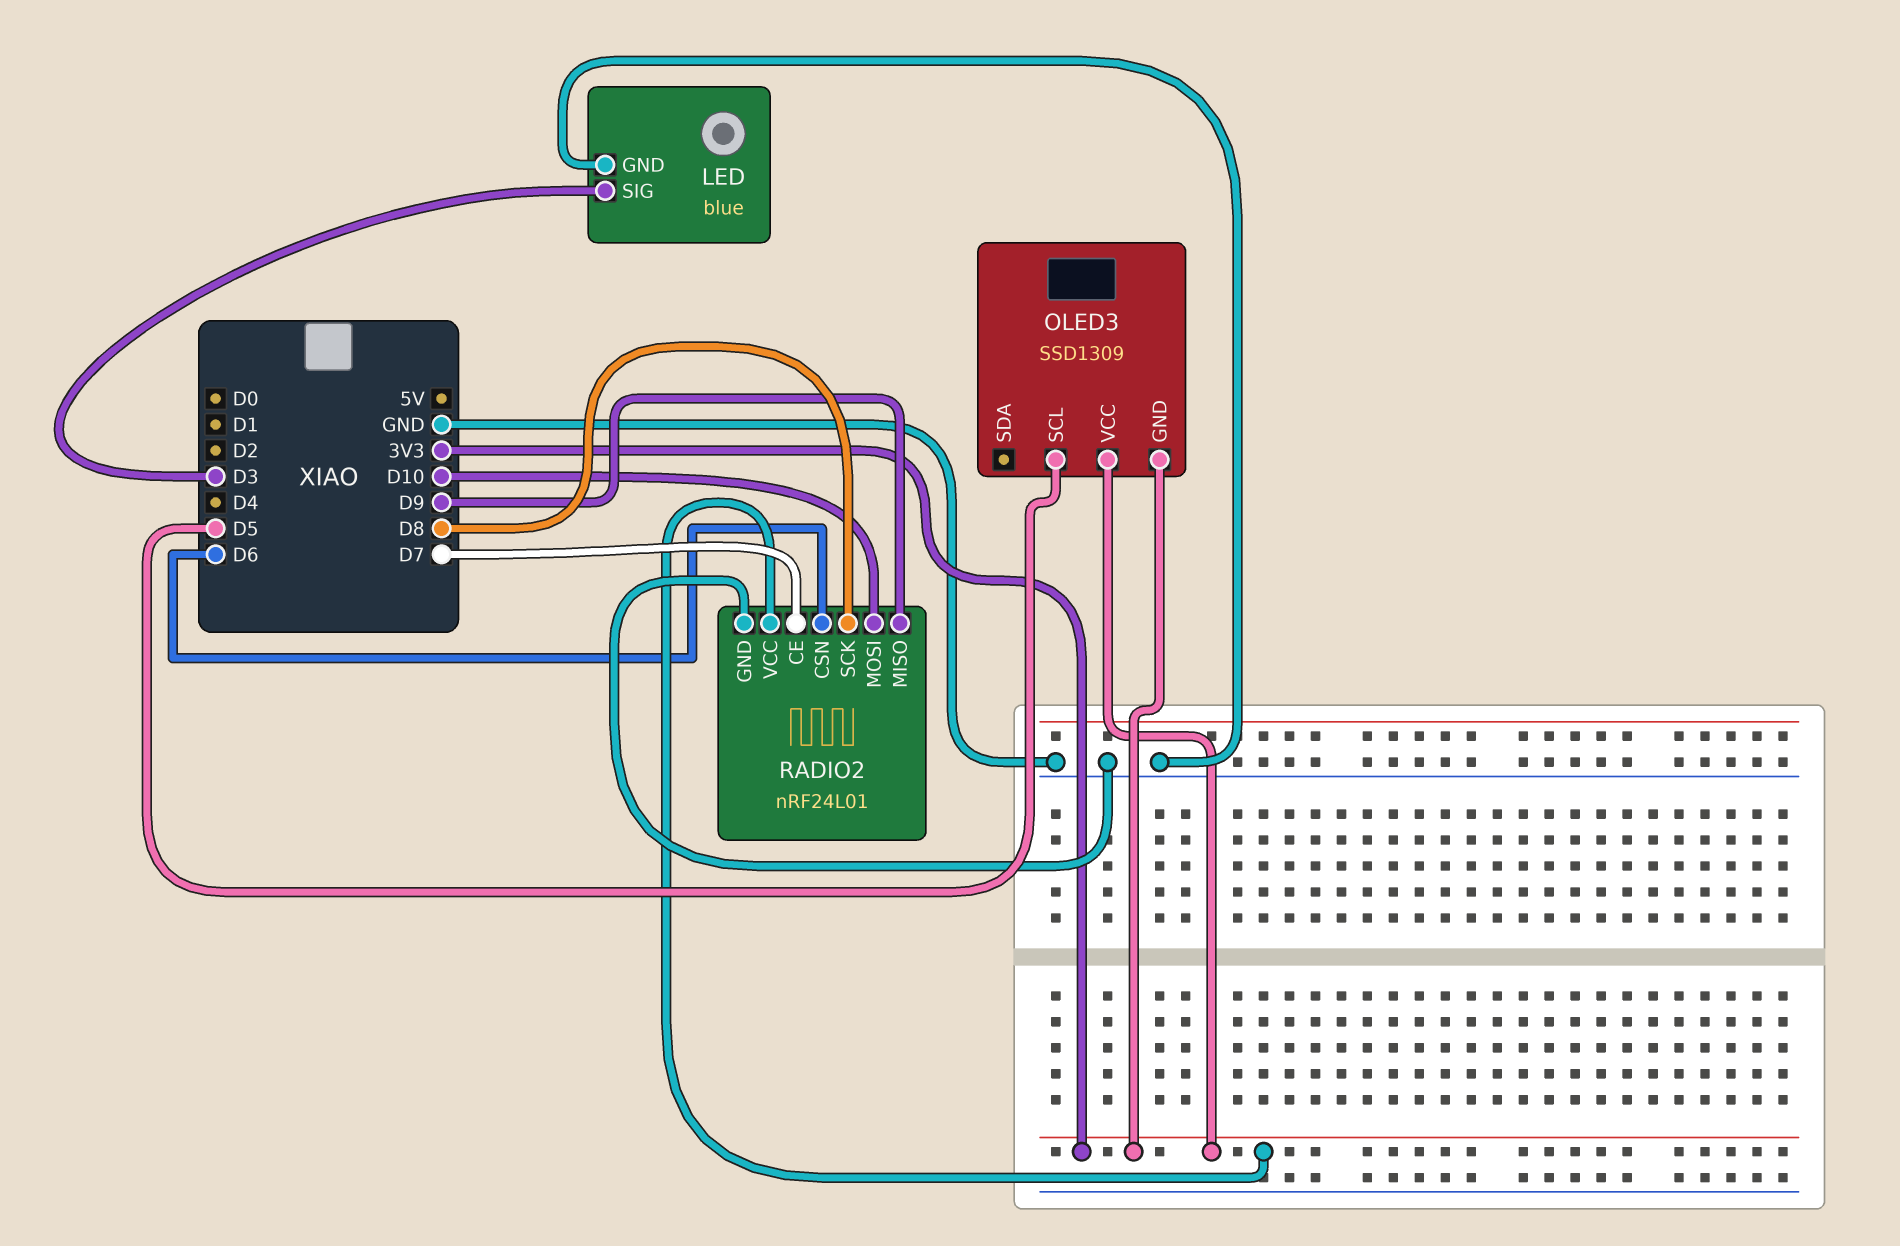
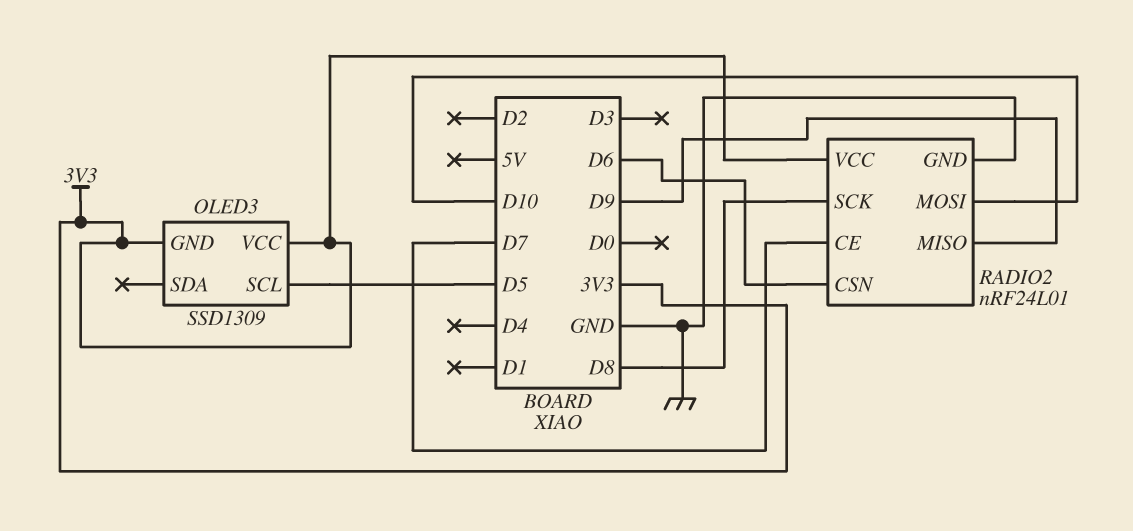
LED: blue -> none
LED pin GND: GND -> none
LED pin SIG: D3 -> none

